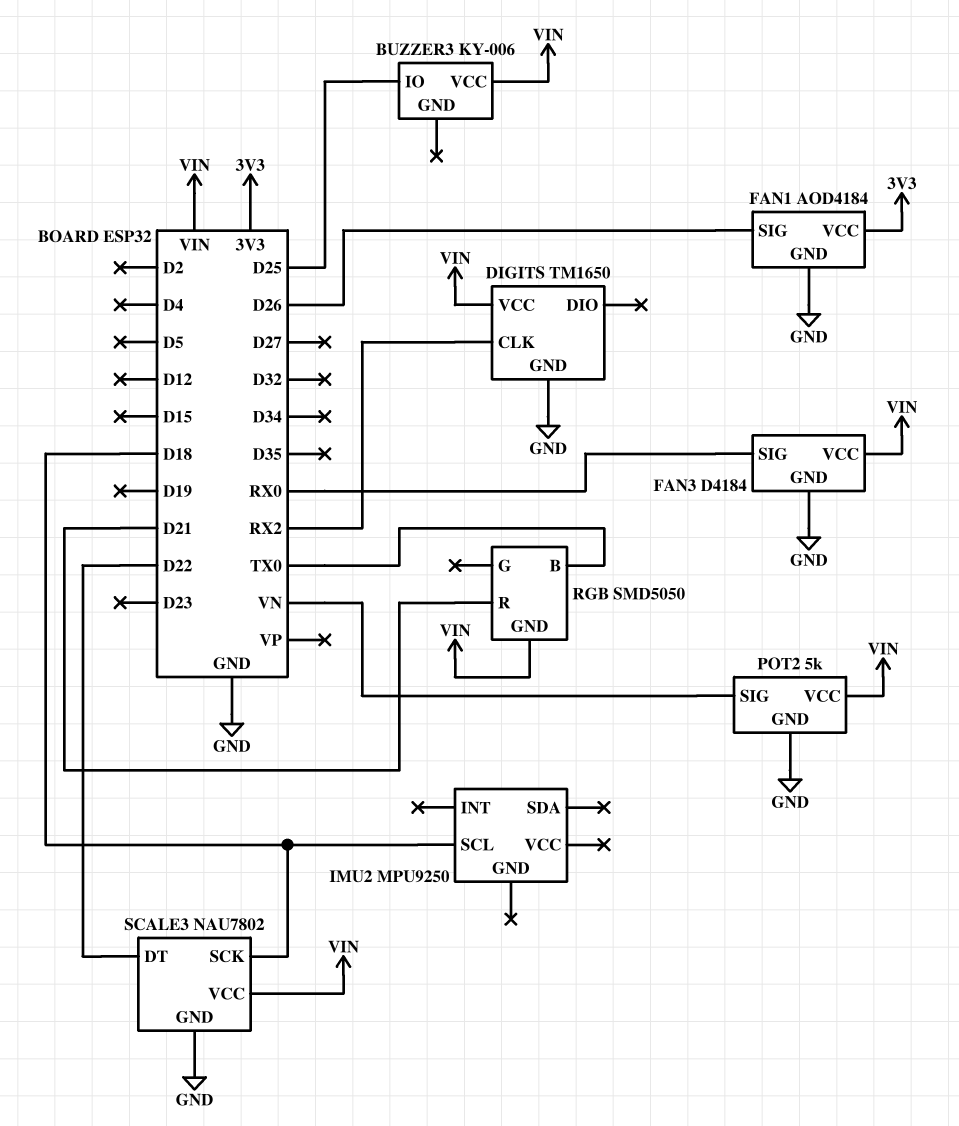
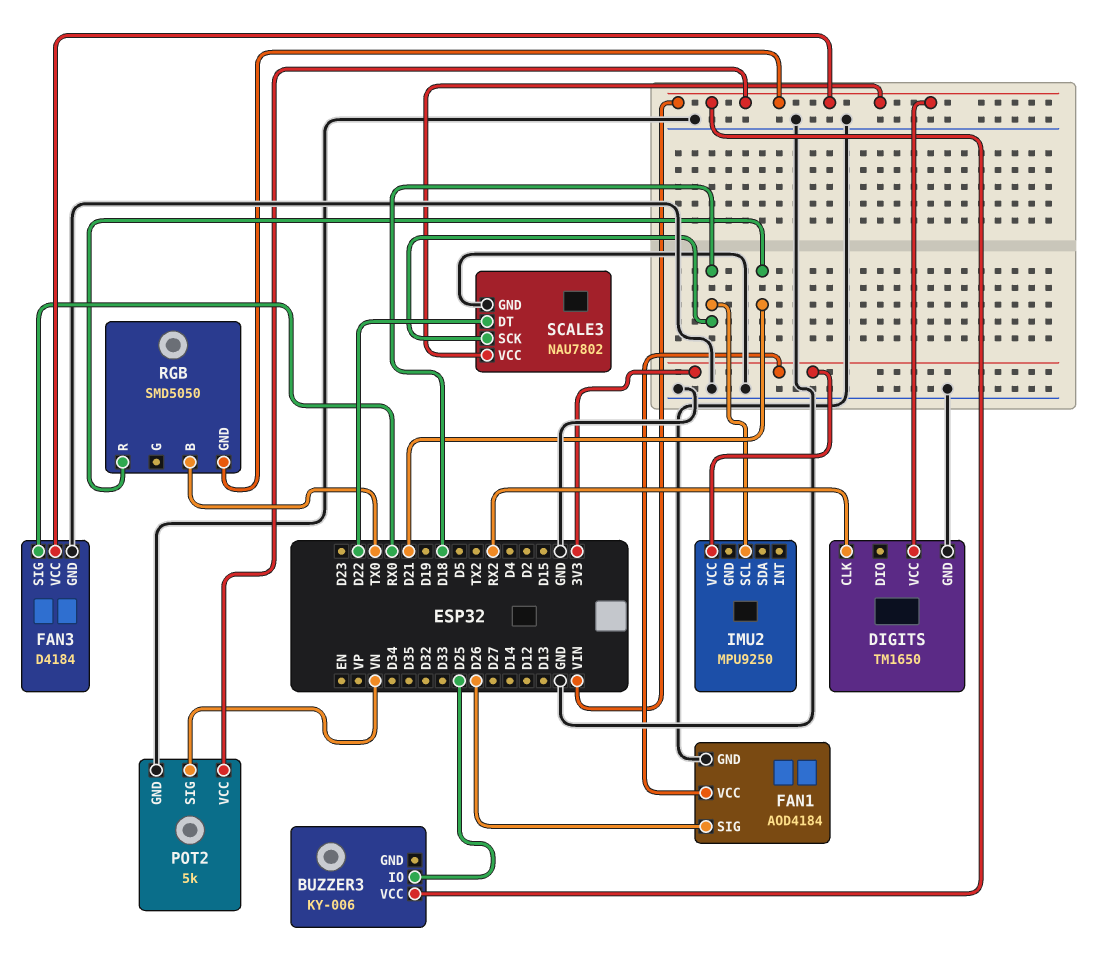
IMU2 pin VCC: none -> 3V3

